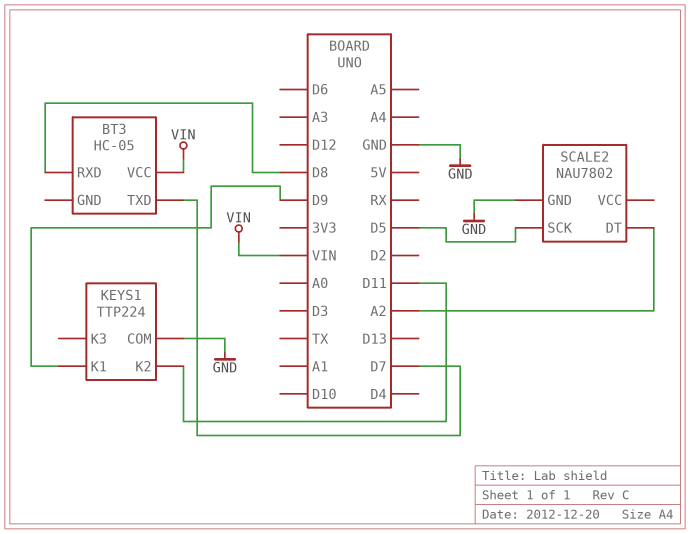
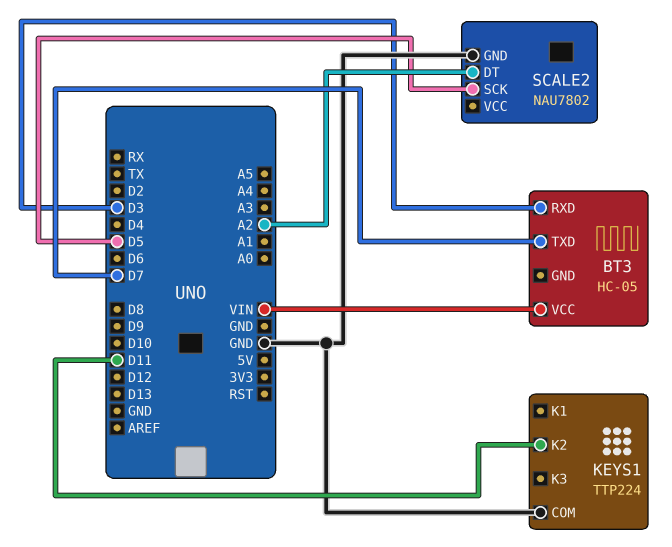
BT3 pin RXD: D8 -> D3
KEYS1 pin K1: D9 -> none

